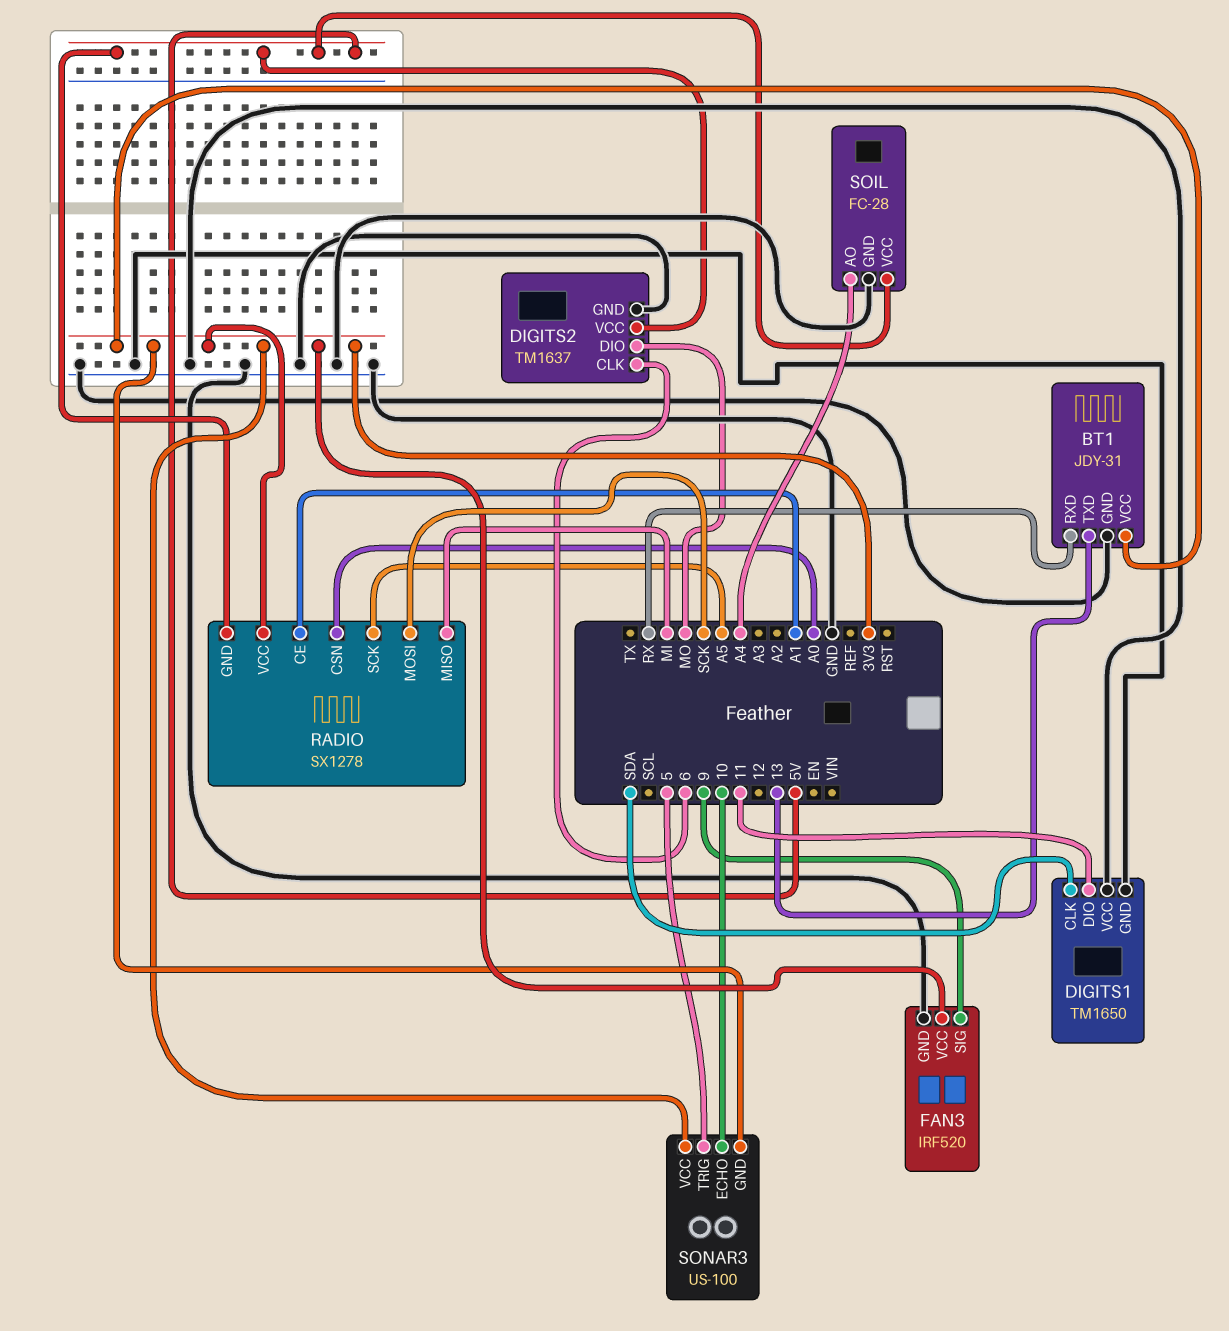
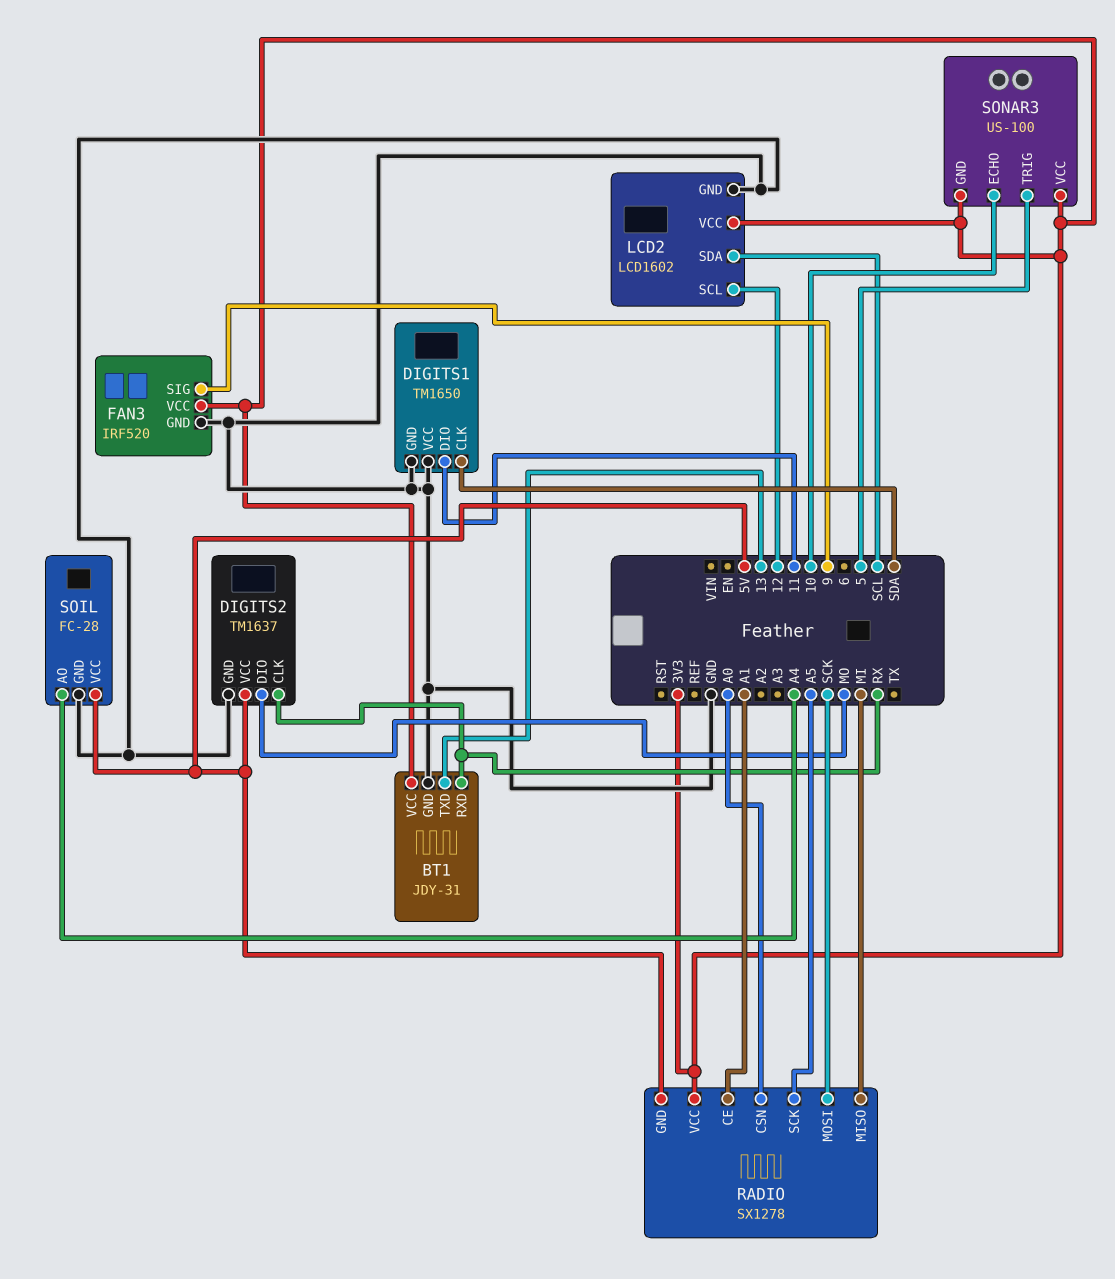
DIGITS2 pin CLK: 6 -> RX
LCD2: none -> LCD1602
LCD2 pin GND: none -> GND
LCD2 pin SCL: none -> 12
LCD2 pin SDA: none -> SCL
LCD2 pin VCC: none -> 3V3

